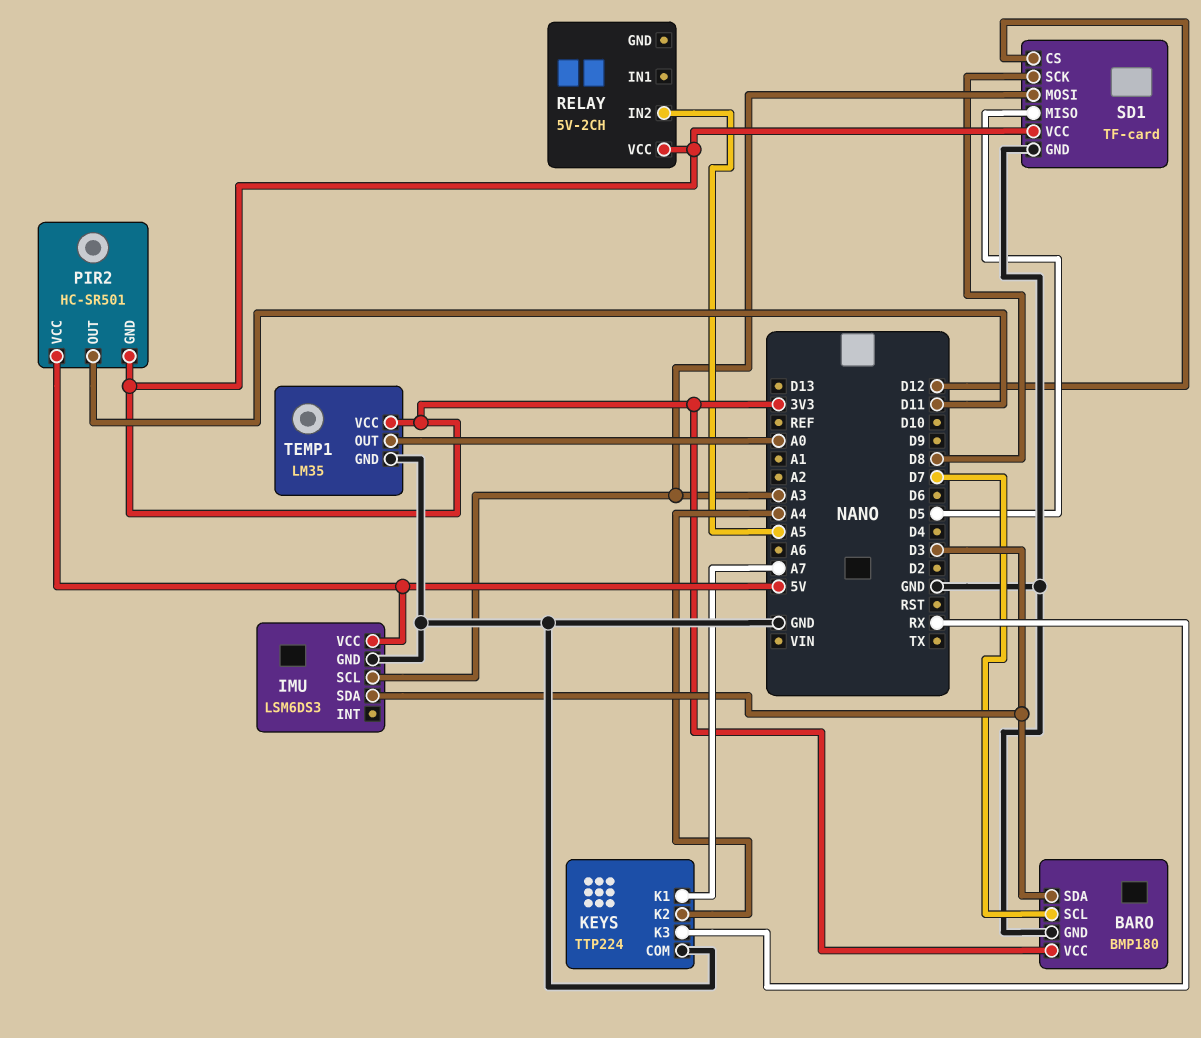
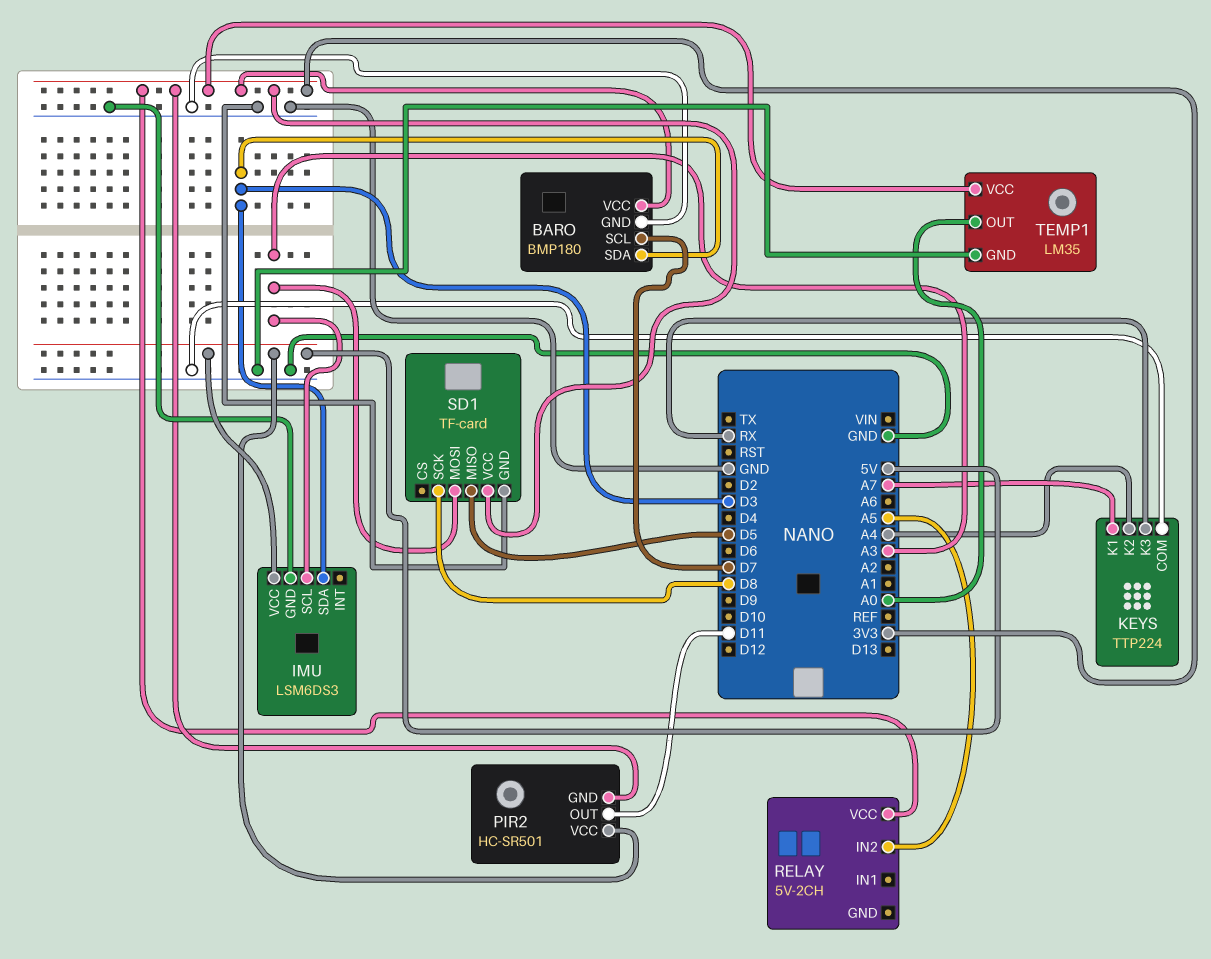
SD1 pin CS: D12 -> none

